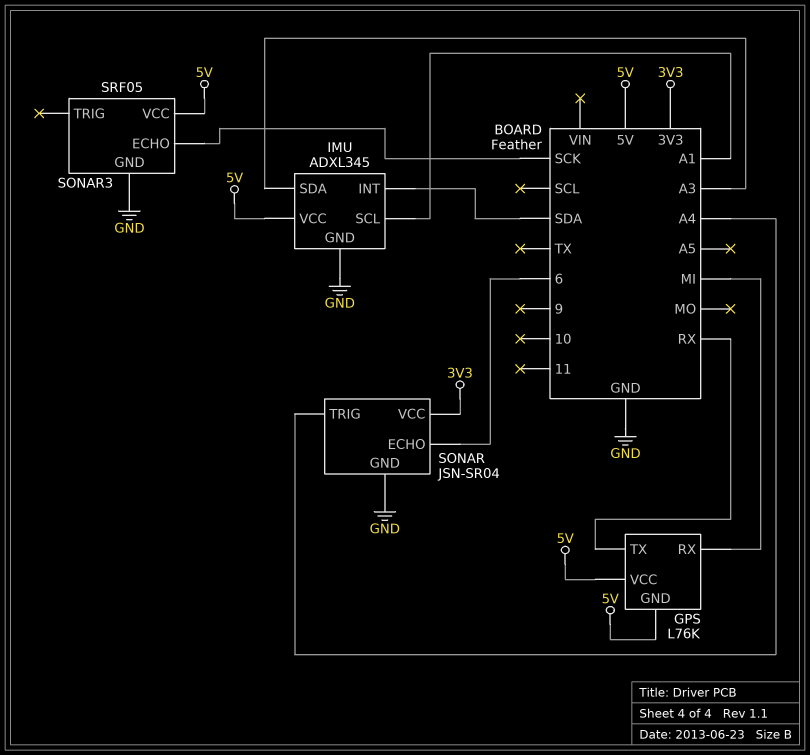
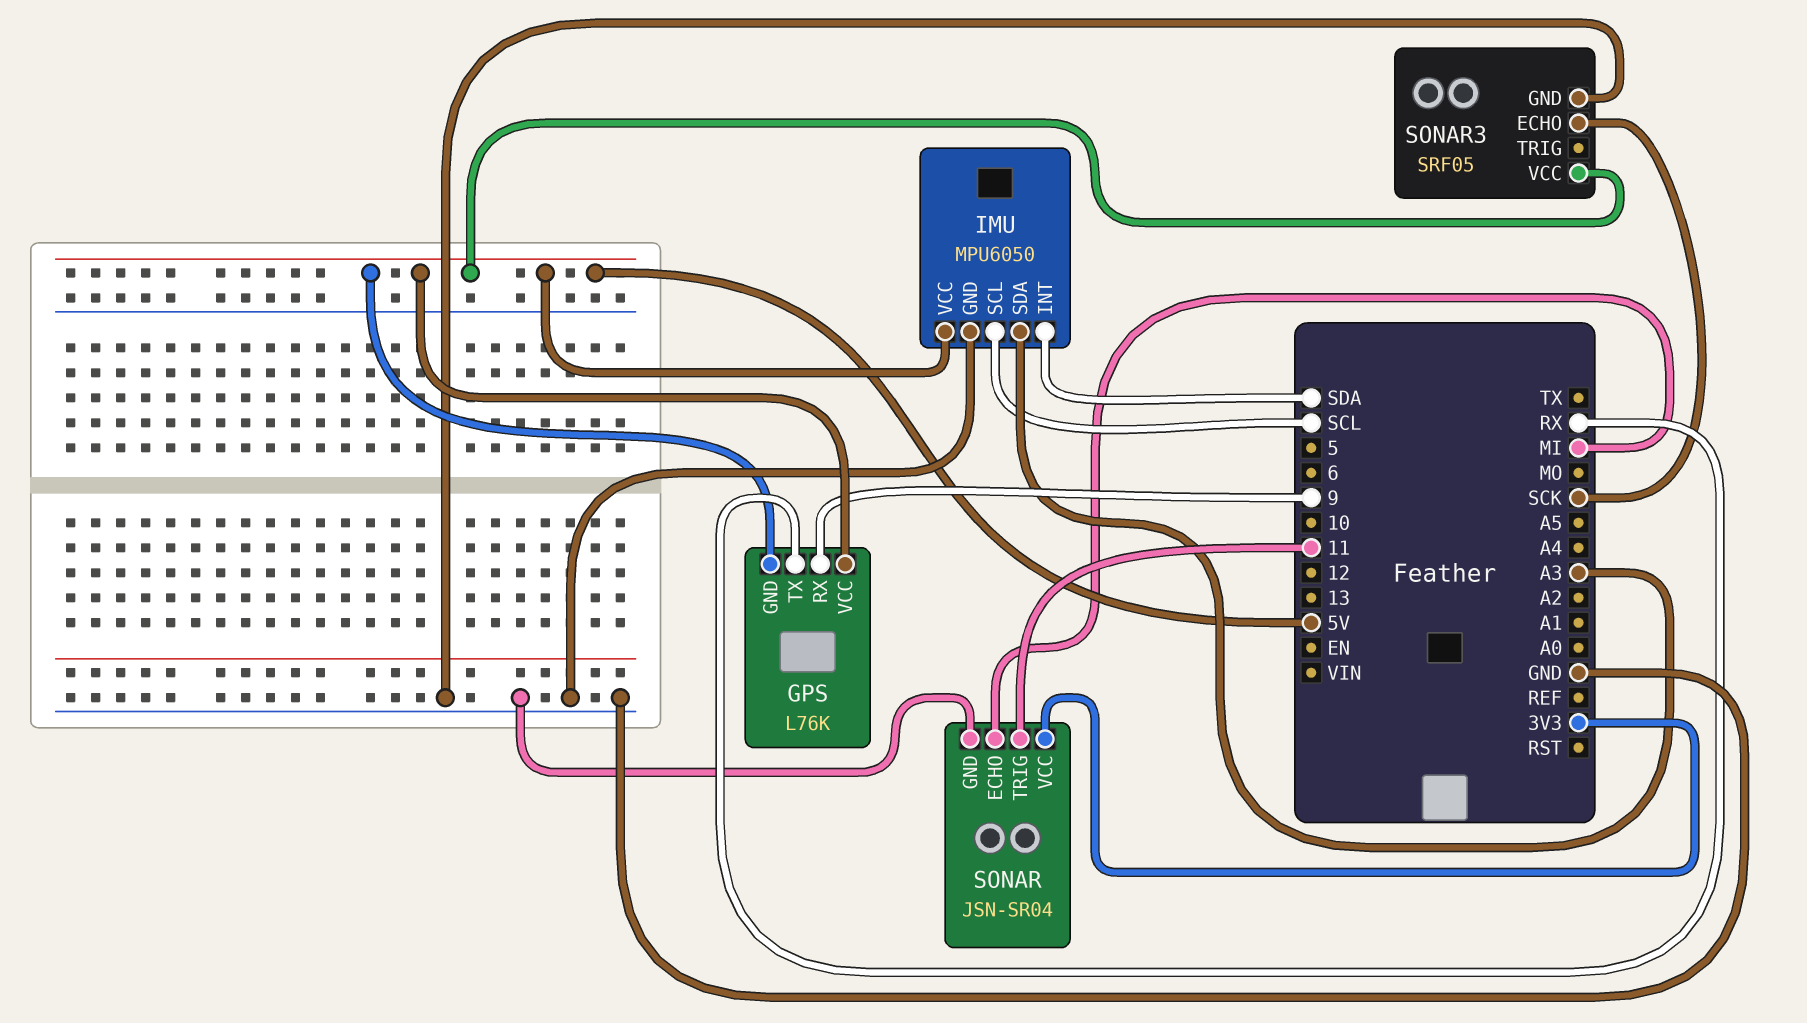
GPS pin RX: MI -> 9
IMU: ADXL345 -> MPU6050
IMU pin SCL: A1 -> SCL
SONAR pin ECHO: 6 -> MI
SONAR pin TRIG: A4 -> 11

